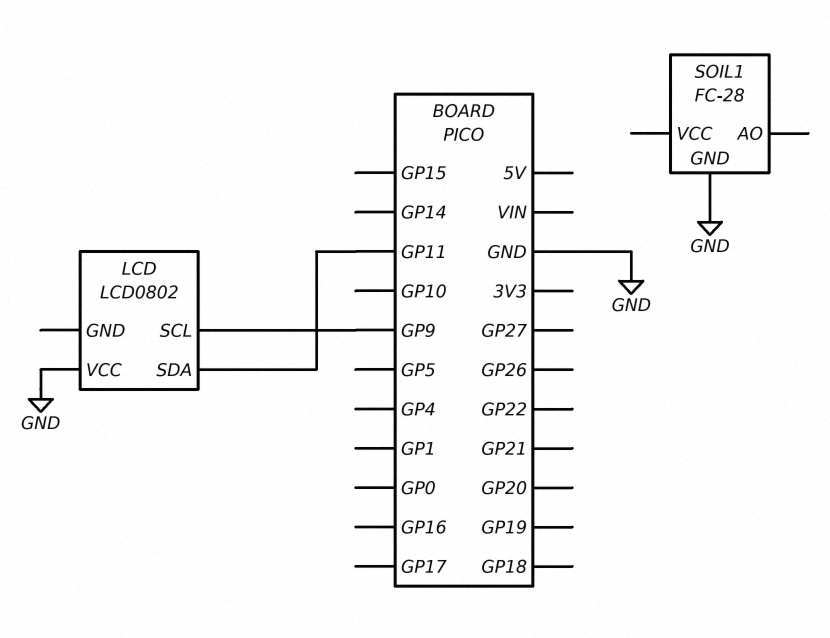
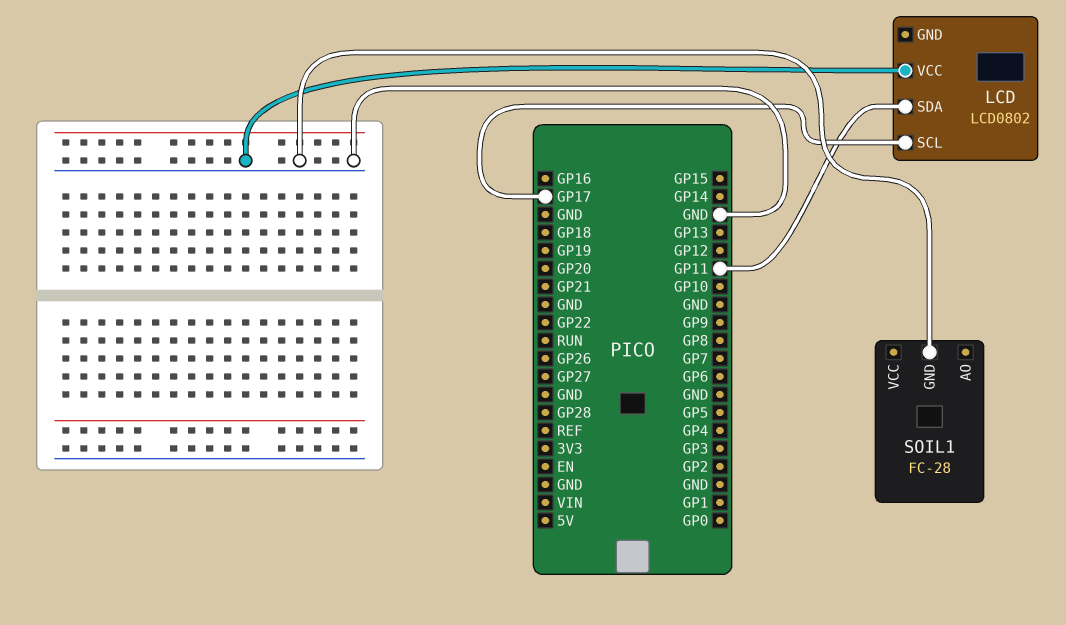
LCD pin SCL: GP9 -> GP17

